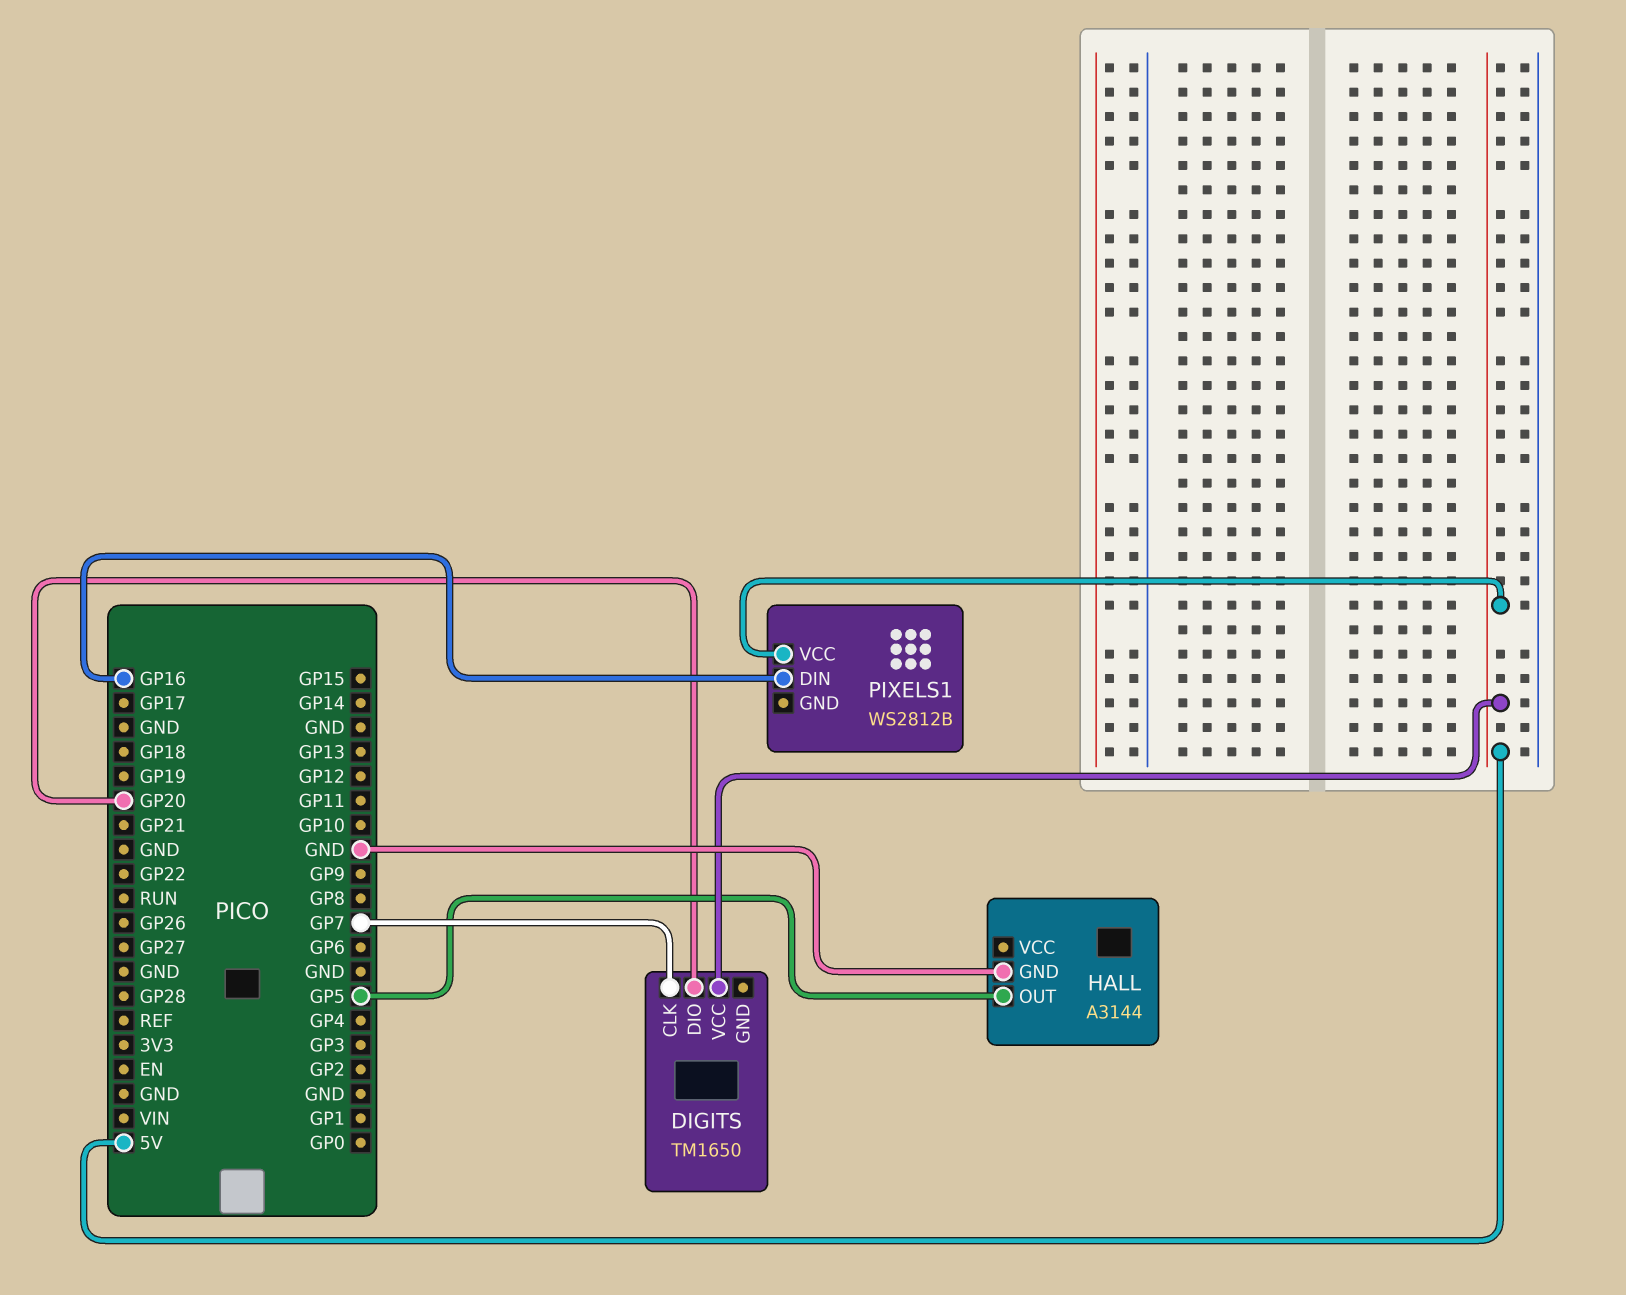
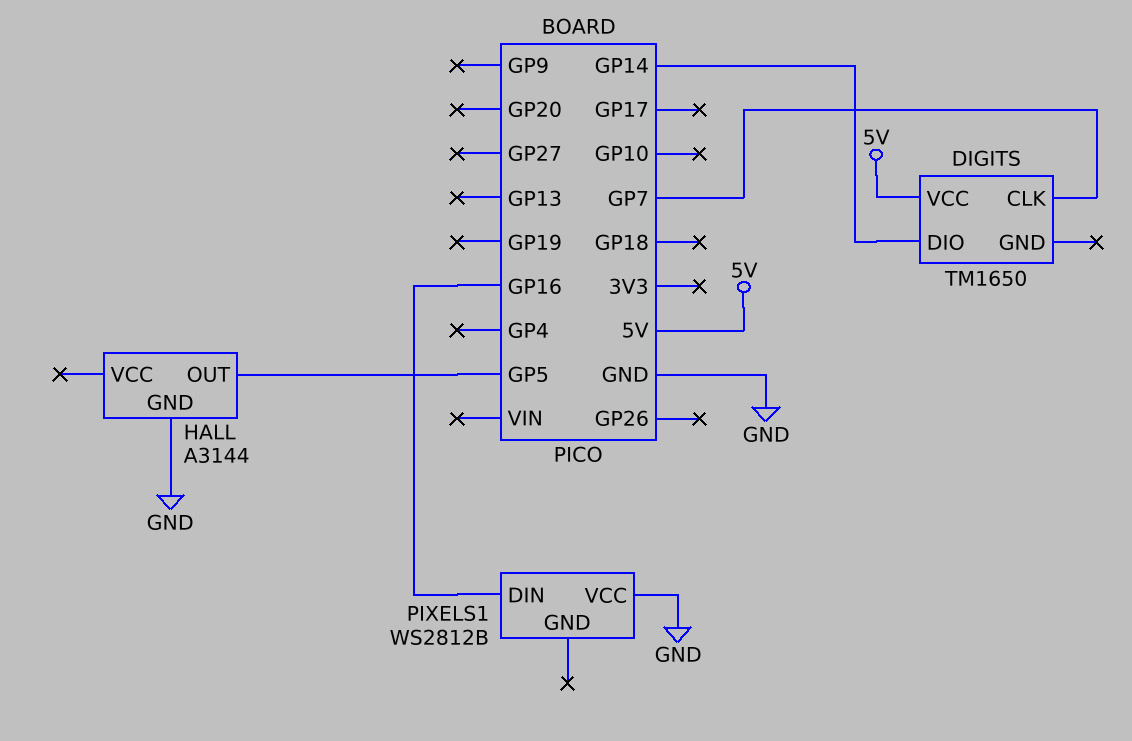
DIGITS pin DIO: GP20 -> GP14
PIXELS1 pin VCC: 5V -> GND

